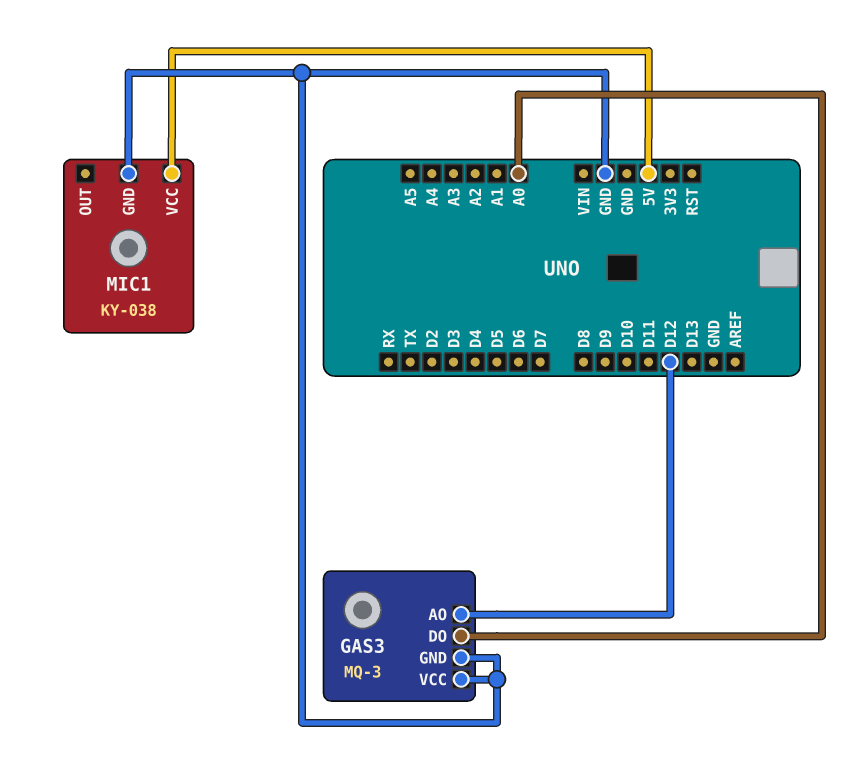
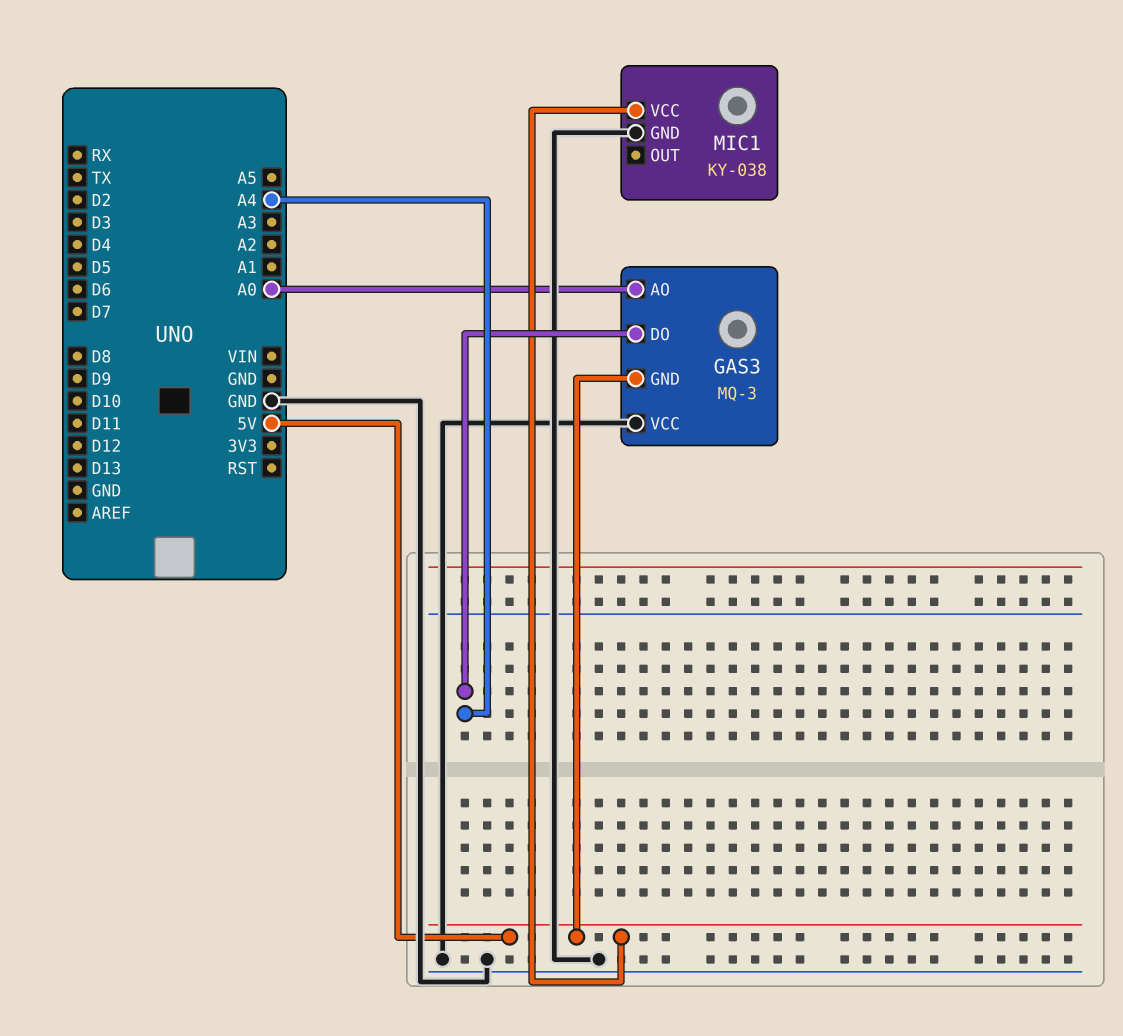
GAS3 pin AO: D12 -> A0
GAS3 pin DO: A0 -> A4
GAS3 pin GND: GND -> 5V

